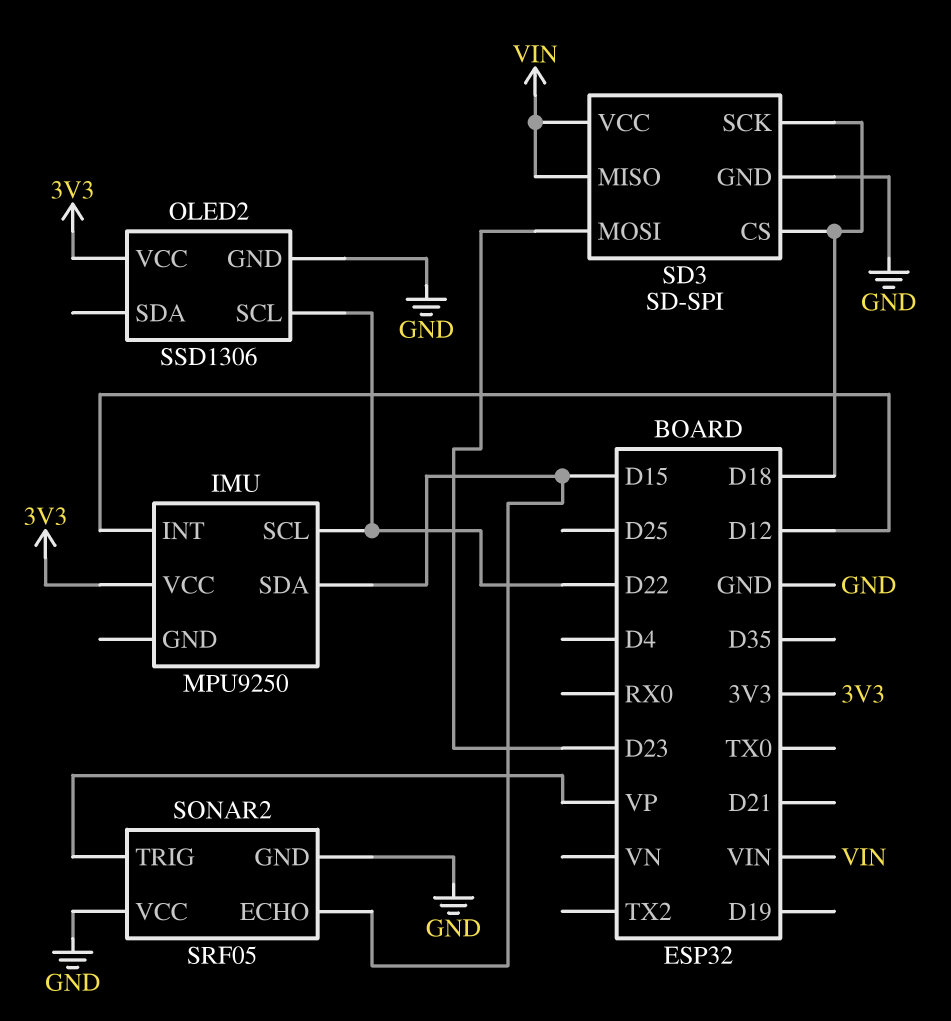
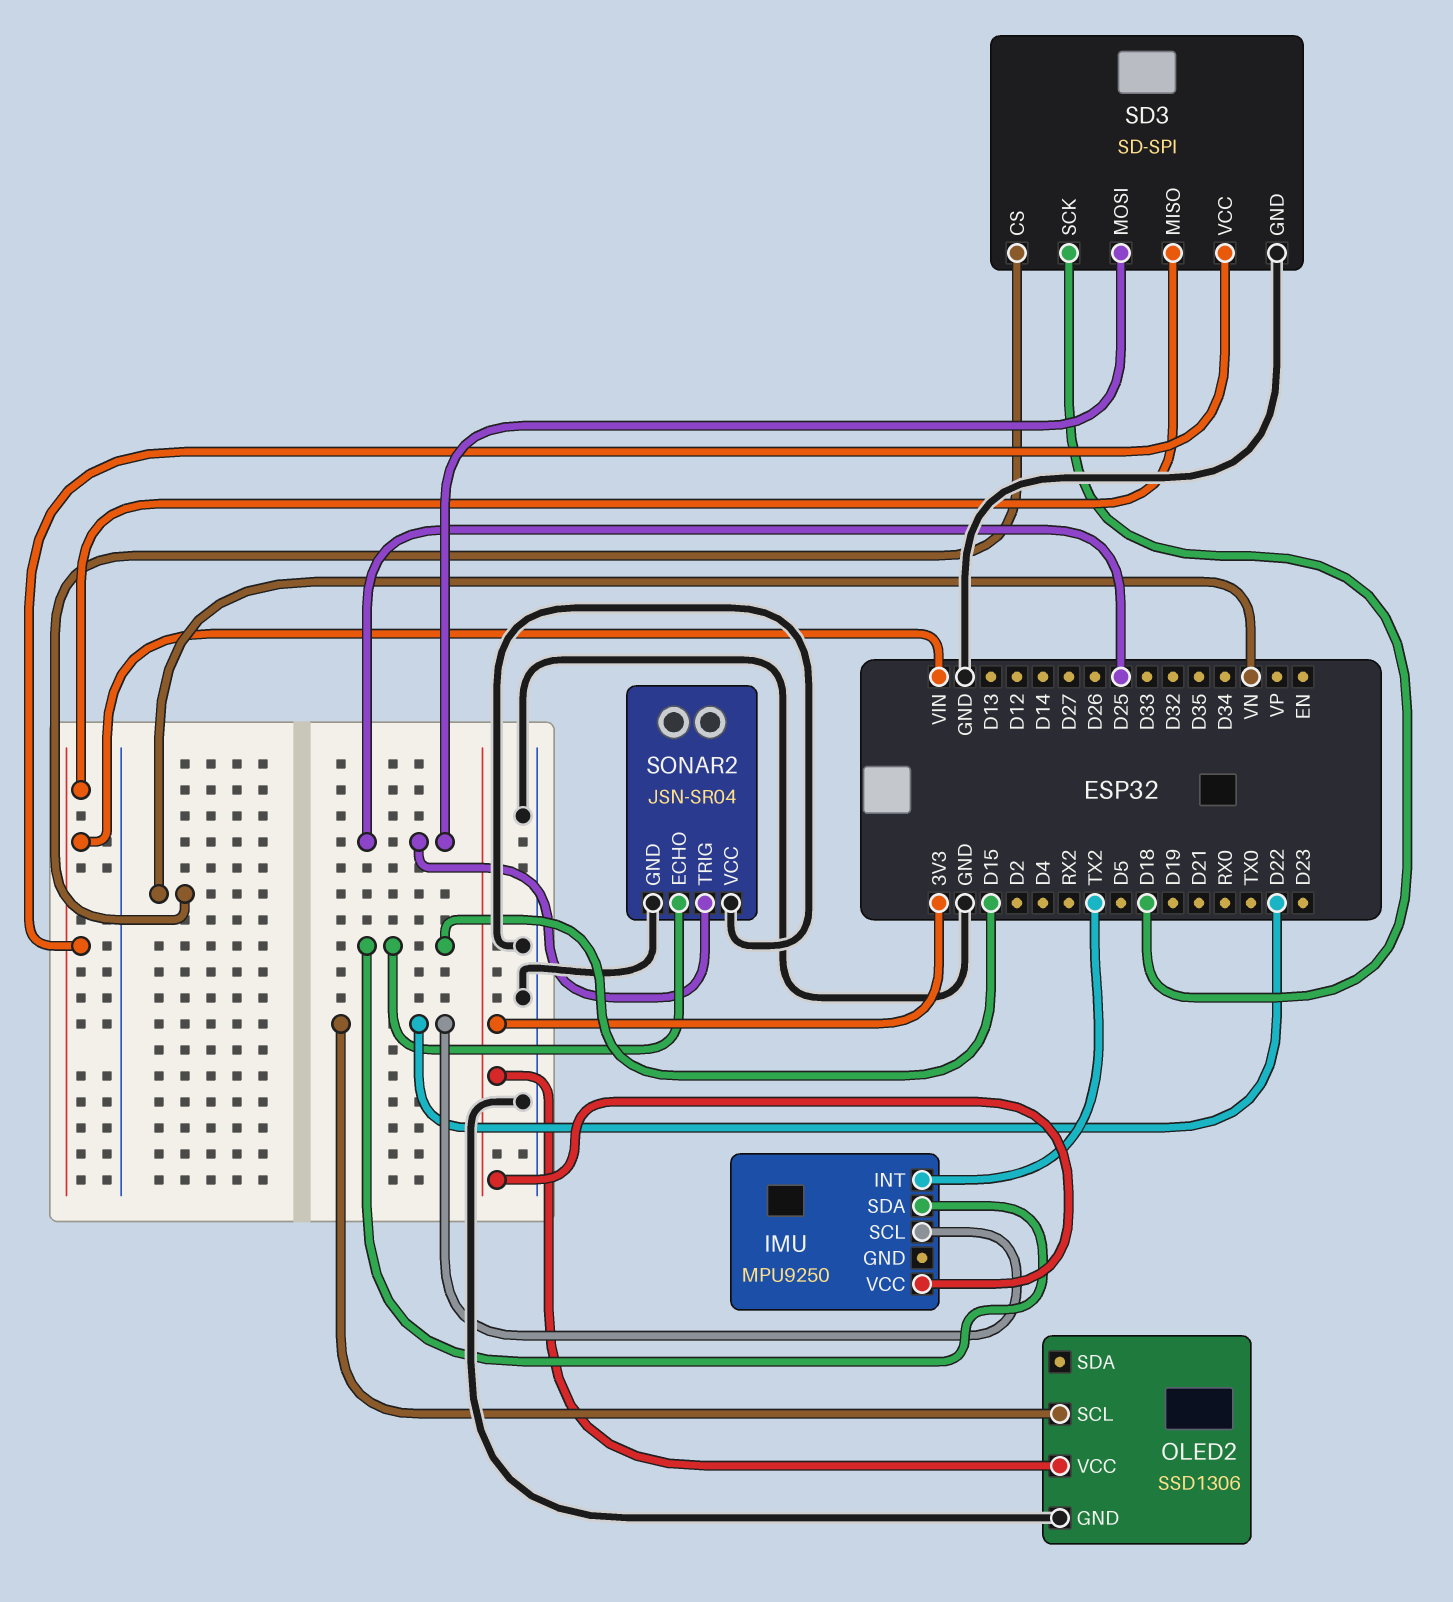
IMU pin INT: D12 -> TX2
SD3 pin CS: D18 -> VN
SD3 pin MOSI: D23 -> D25
SONAR2: SRF05 -> JSN-SR04
SONAR2 pin TRIG: VP -> D25

